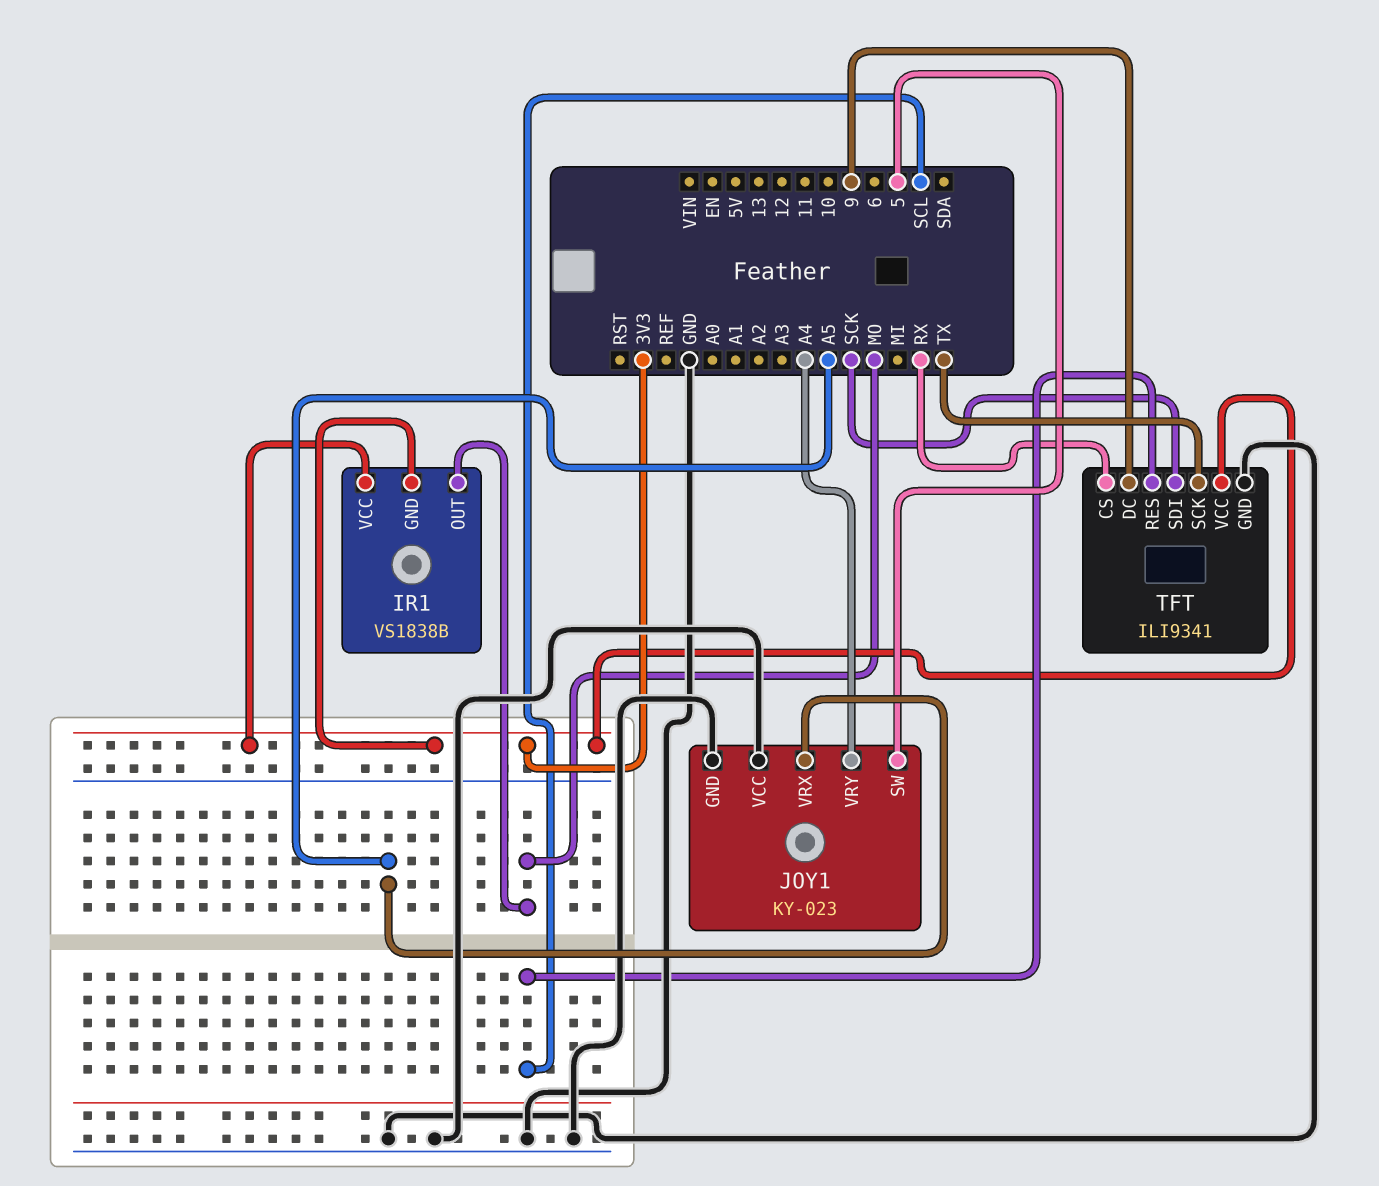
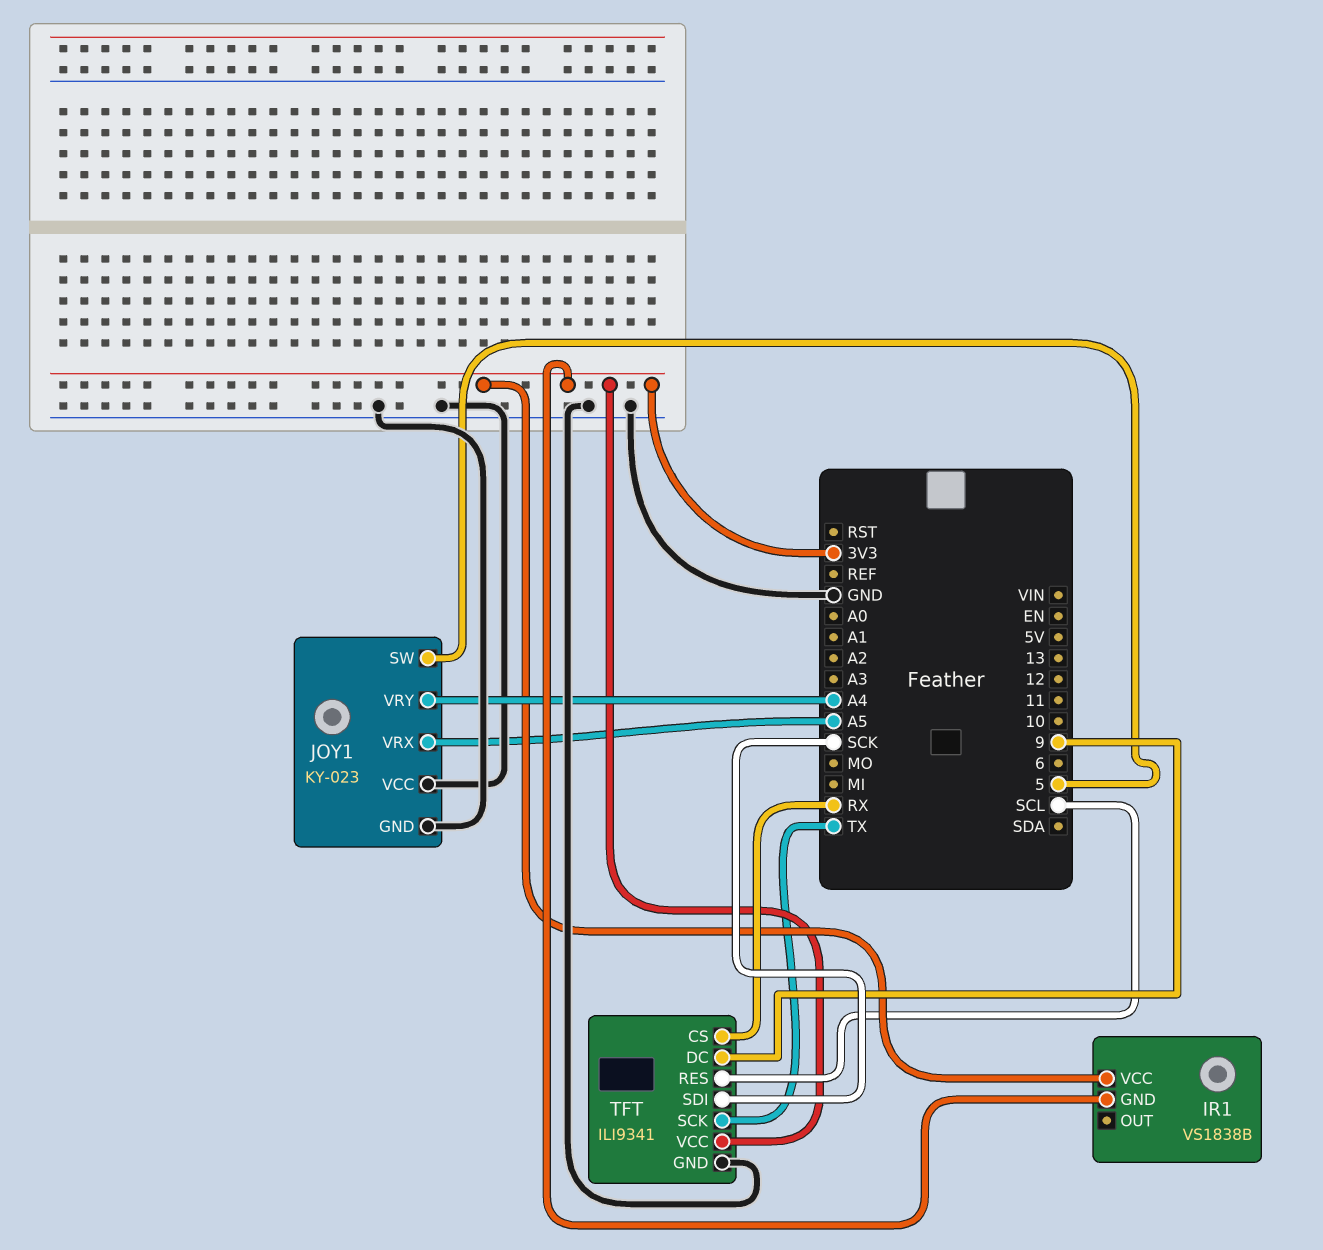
IR1 pin OUT: MO -> none

